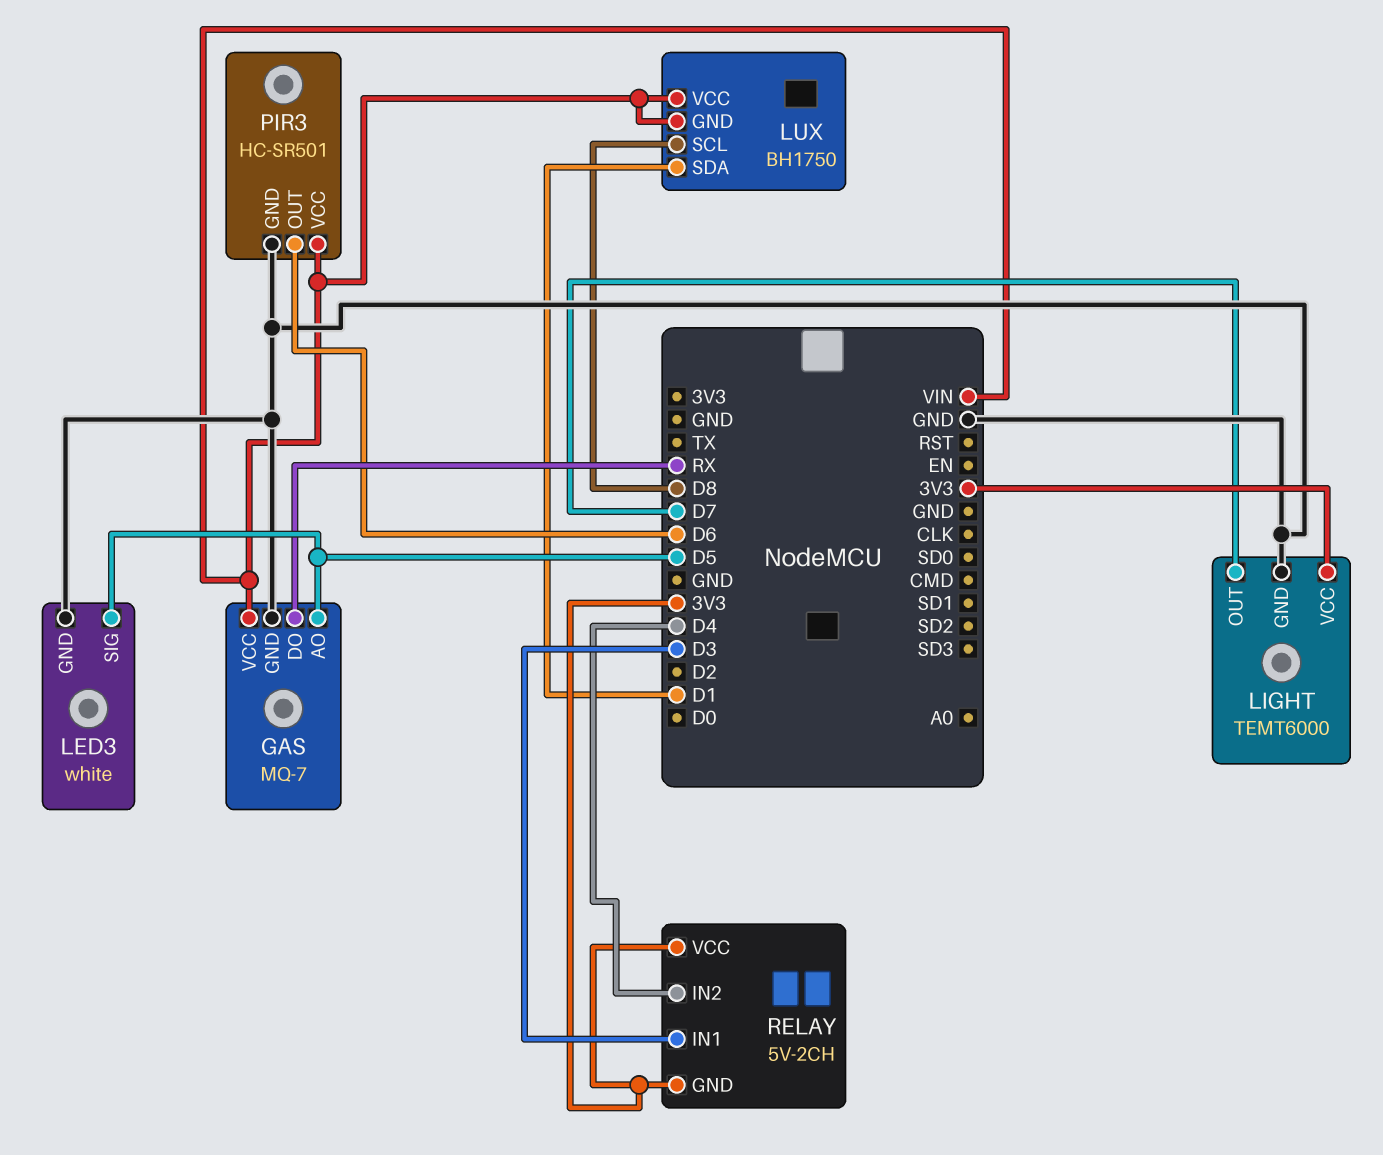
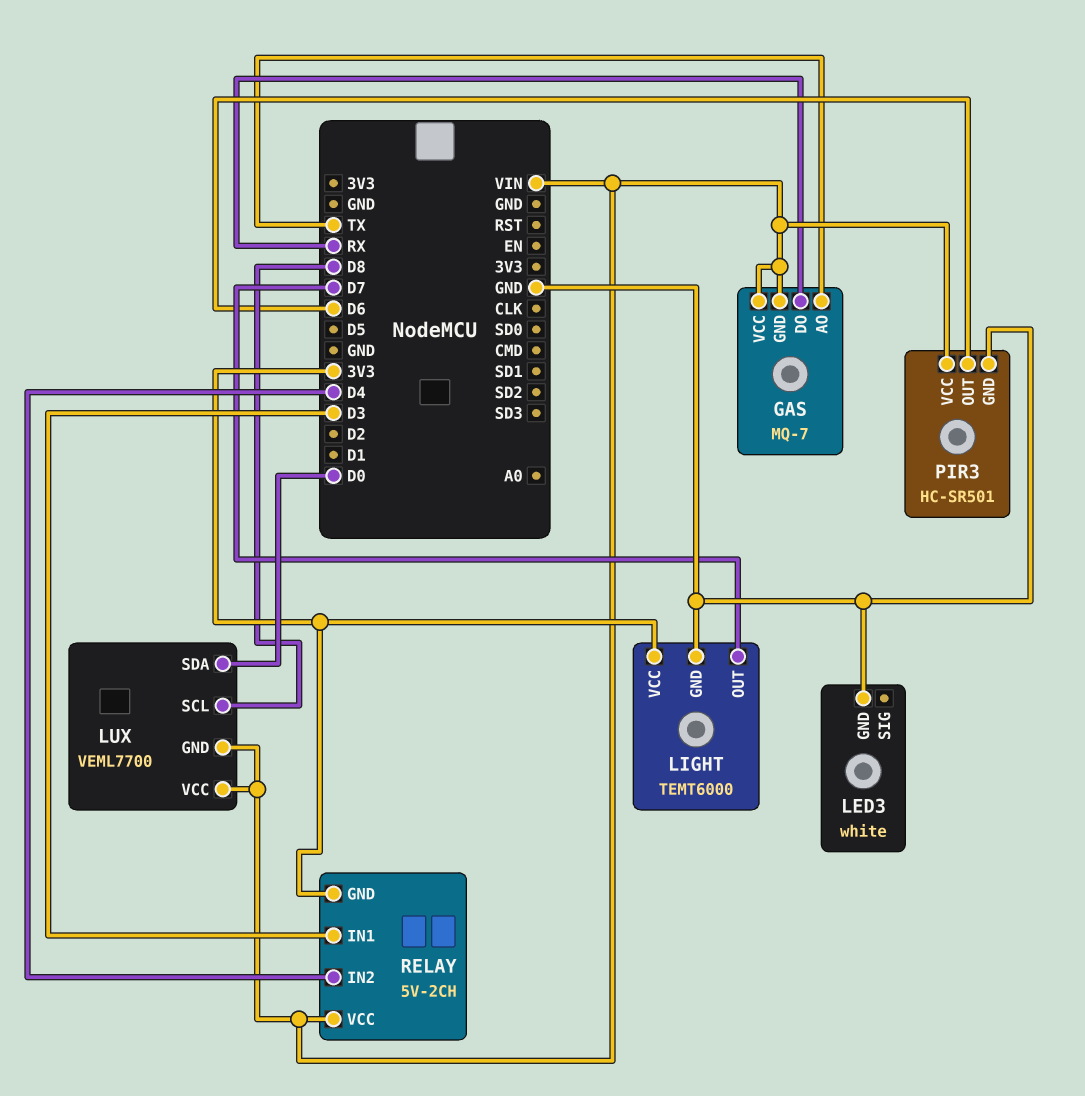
GAS pin AO: D5 -> TX
GAS pin GND: GND -> VIN
LED3 pin SIG: D5 -> none
LUX: BH1750 -> VEML7700
LUX pin SDA: D1 -> D0
RELAY pin VCC: 3V3 -> VIN

